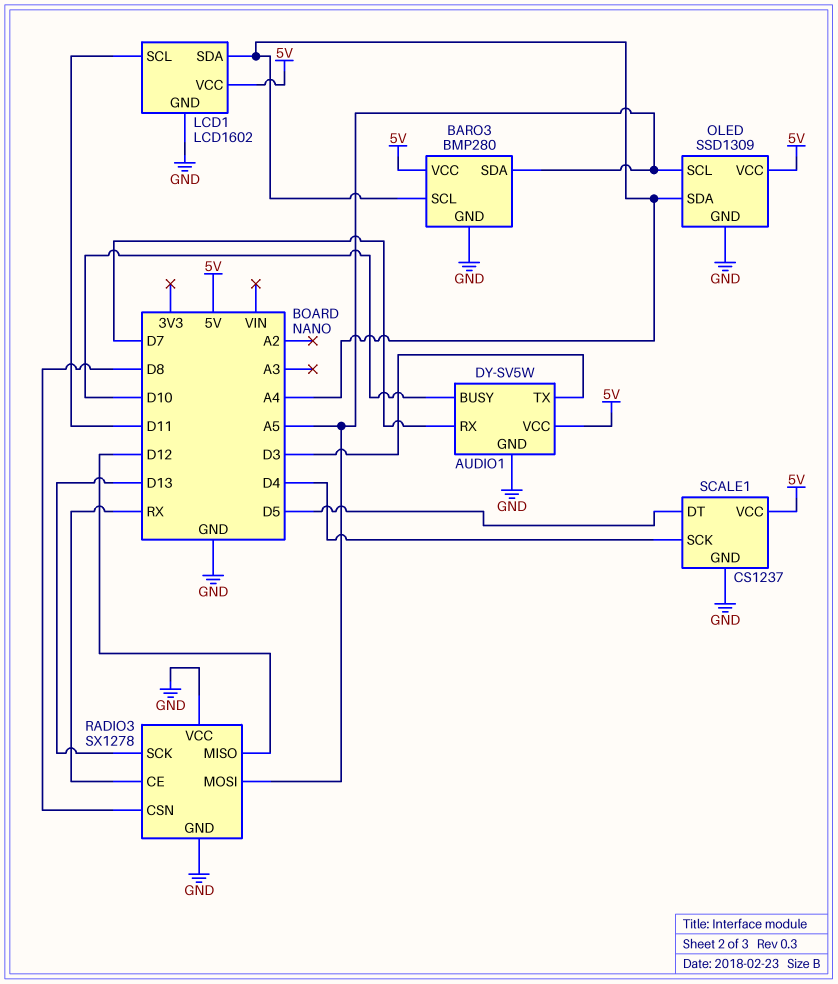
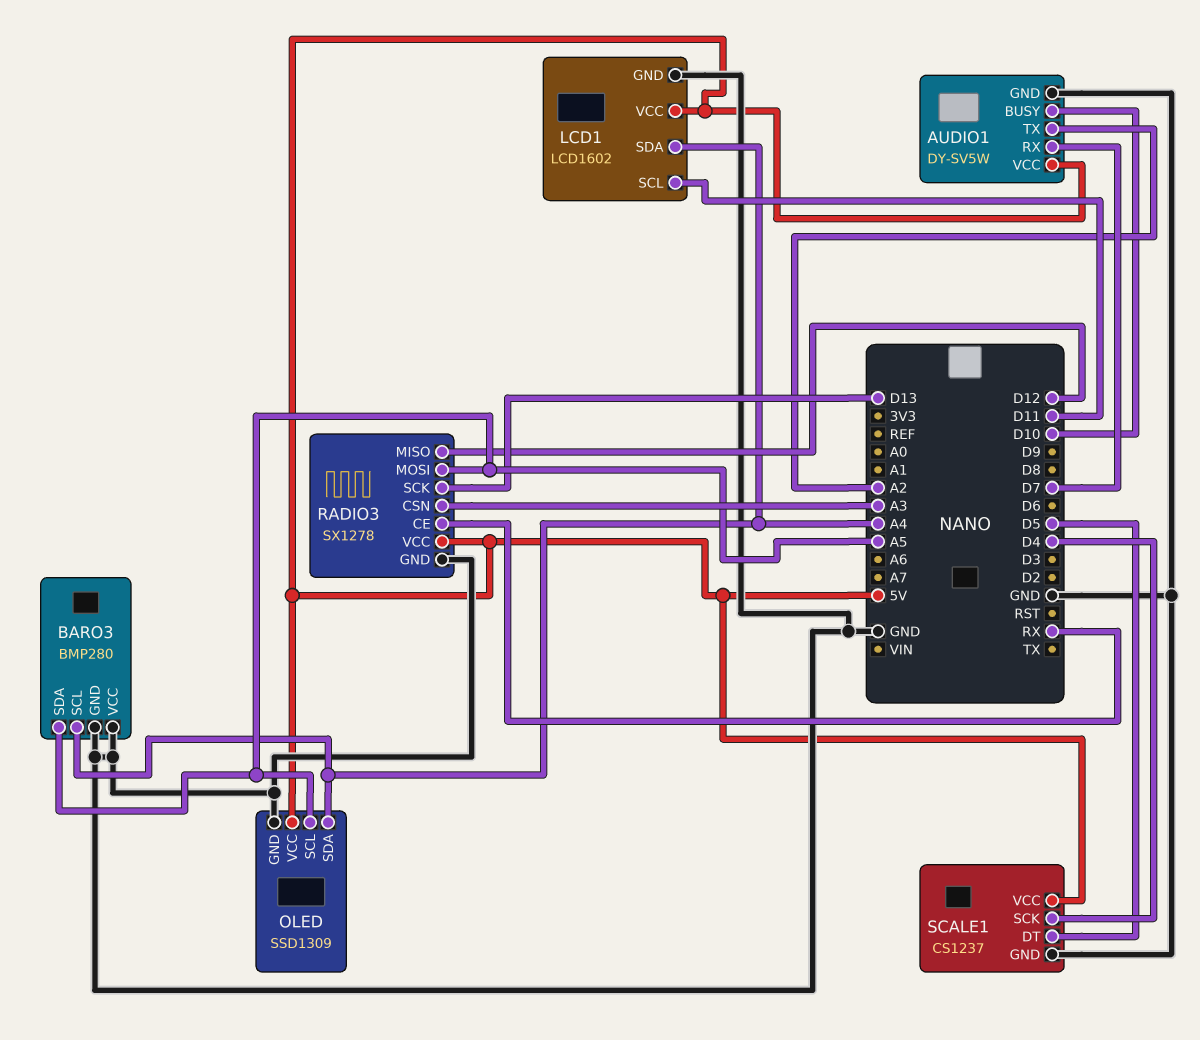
AUDIO1 pin TX: D3 -> A2
BARO3 pin VCC: 5V -> GND
RADIO3 pin CSN: D8 -> A3
RADIO3 pin VCC: GND -> 5V

